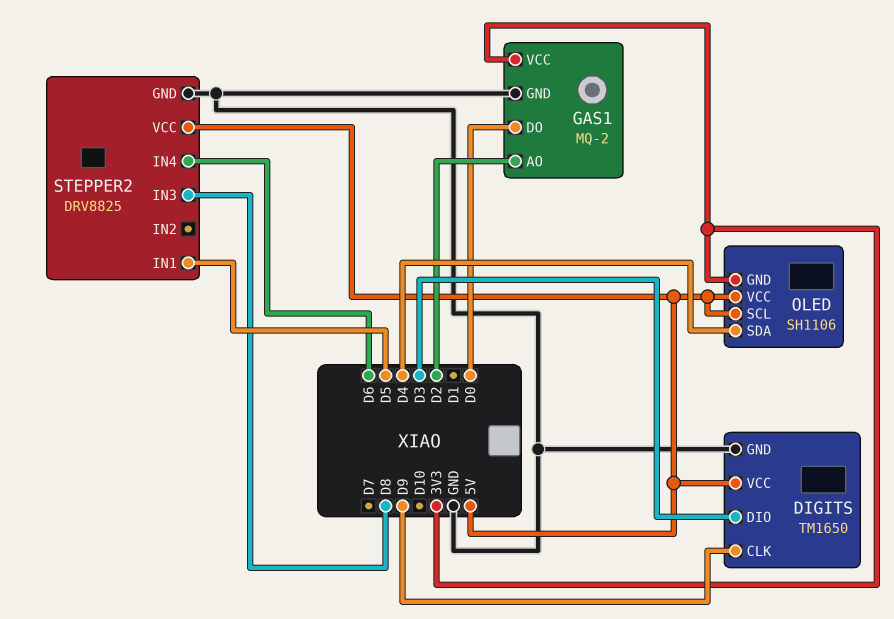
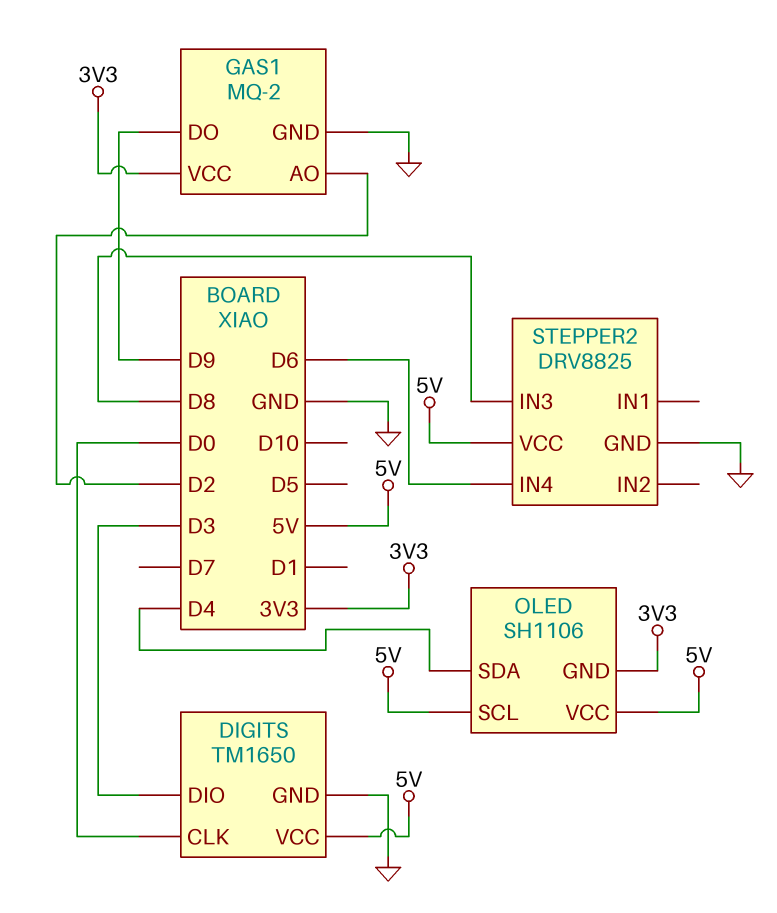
DIGITS pin CLK: D9 -> D0
GAS1 pin DO: D0 -> D9
STEPPER2 pin IN1: D5 -> none

